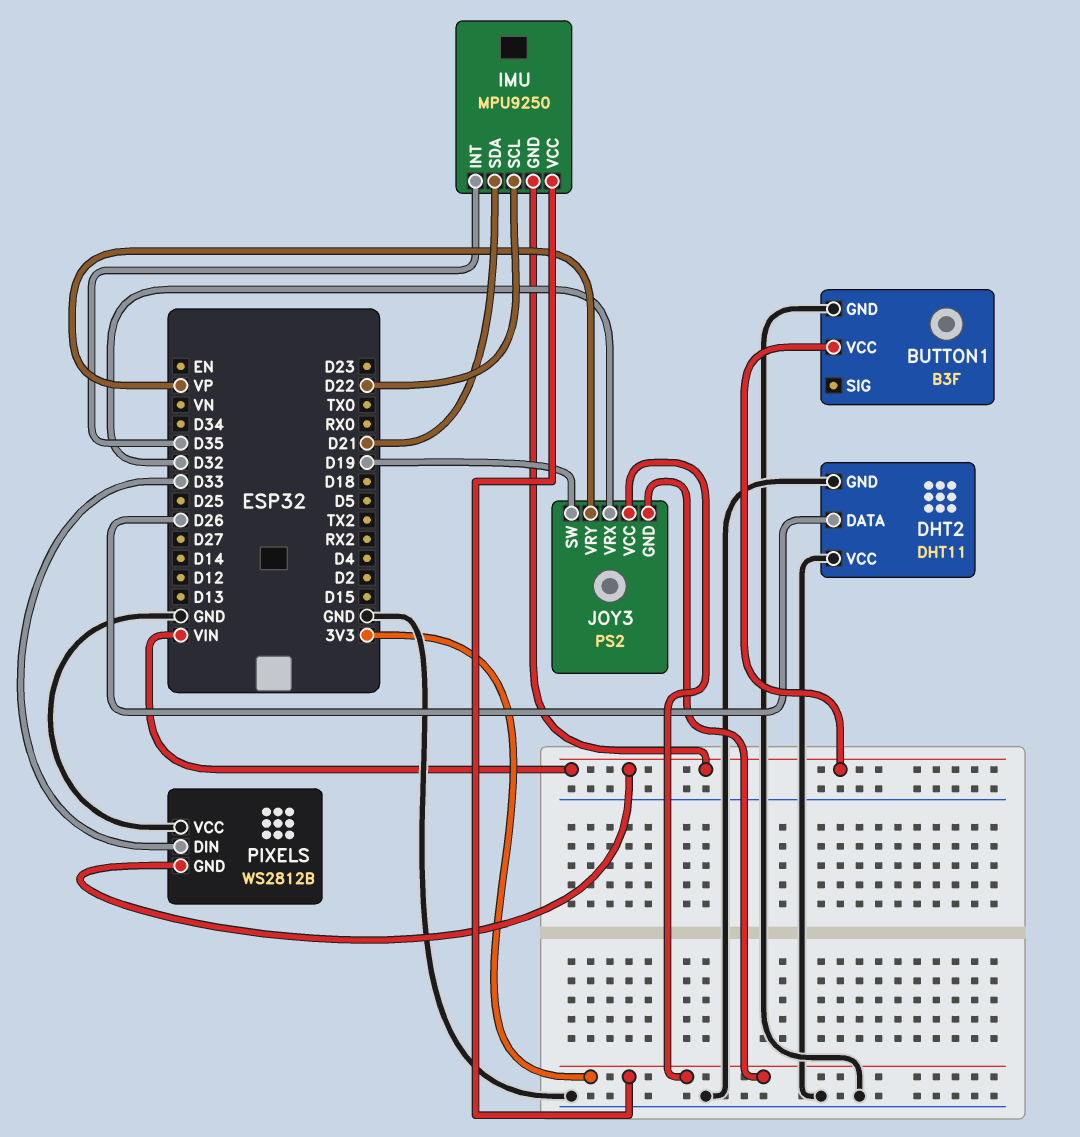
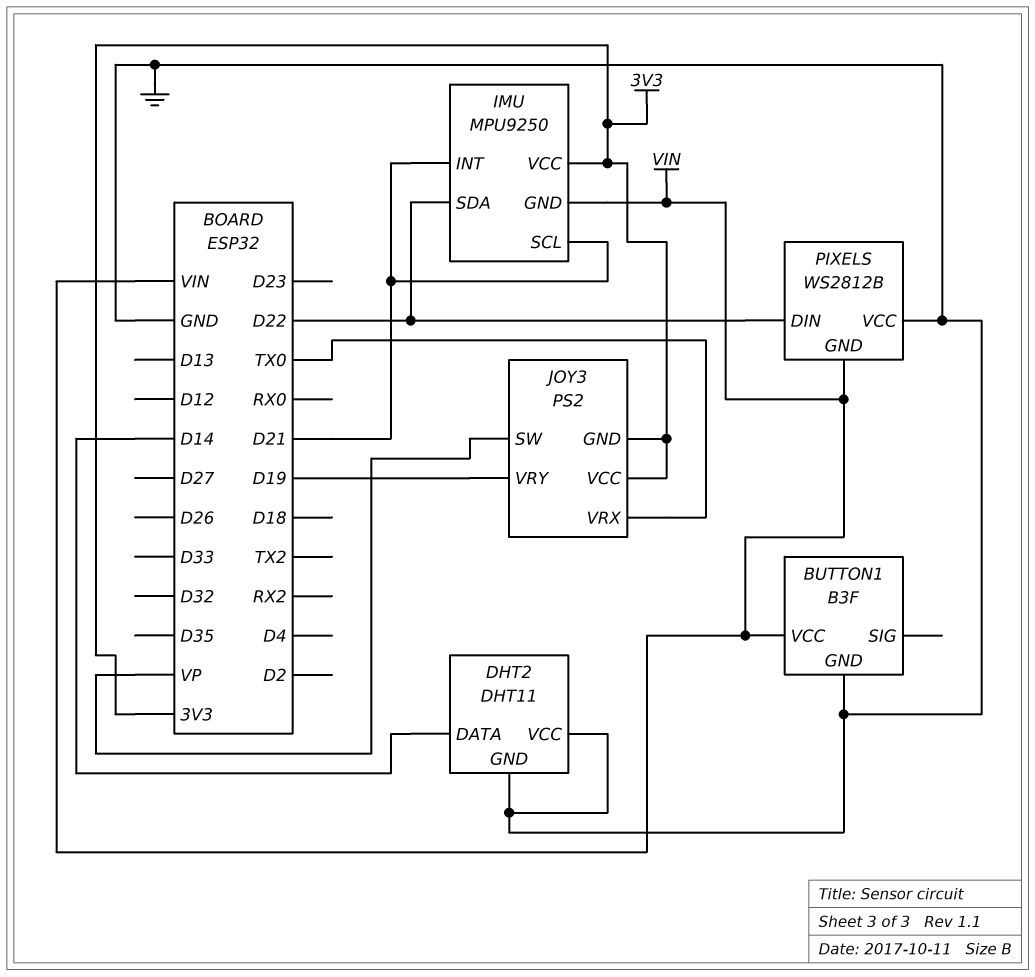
DHT2 pin DATA: D26 -> D14
IMU pin INT: D35 -> D21
IMU pin SCL: D22 -> D21
IMU pin SDA: D21 -> D22
JOY3 pin SW: D19 -> VP
JOY3 pin VRX: D32 -> TX0
JOY3 pin VRY: VP -> D19
PIXELS pin DIN: D33 -> D22

